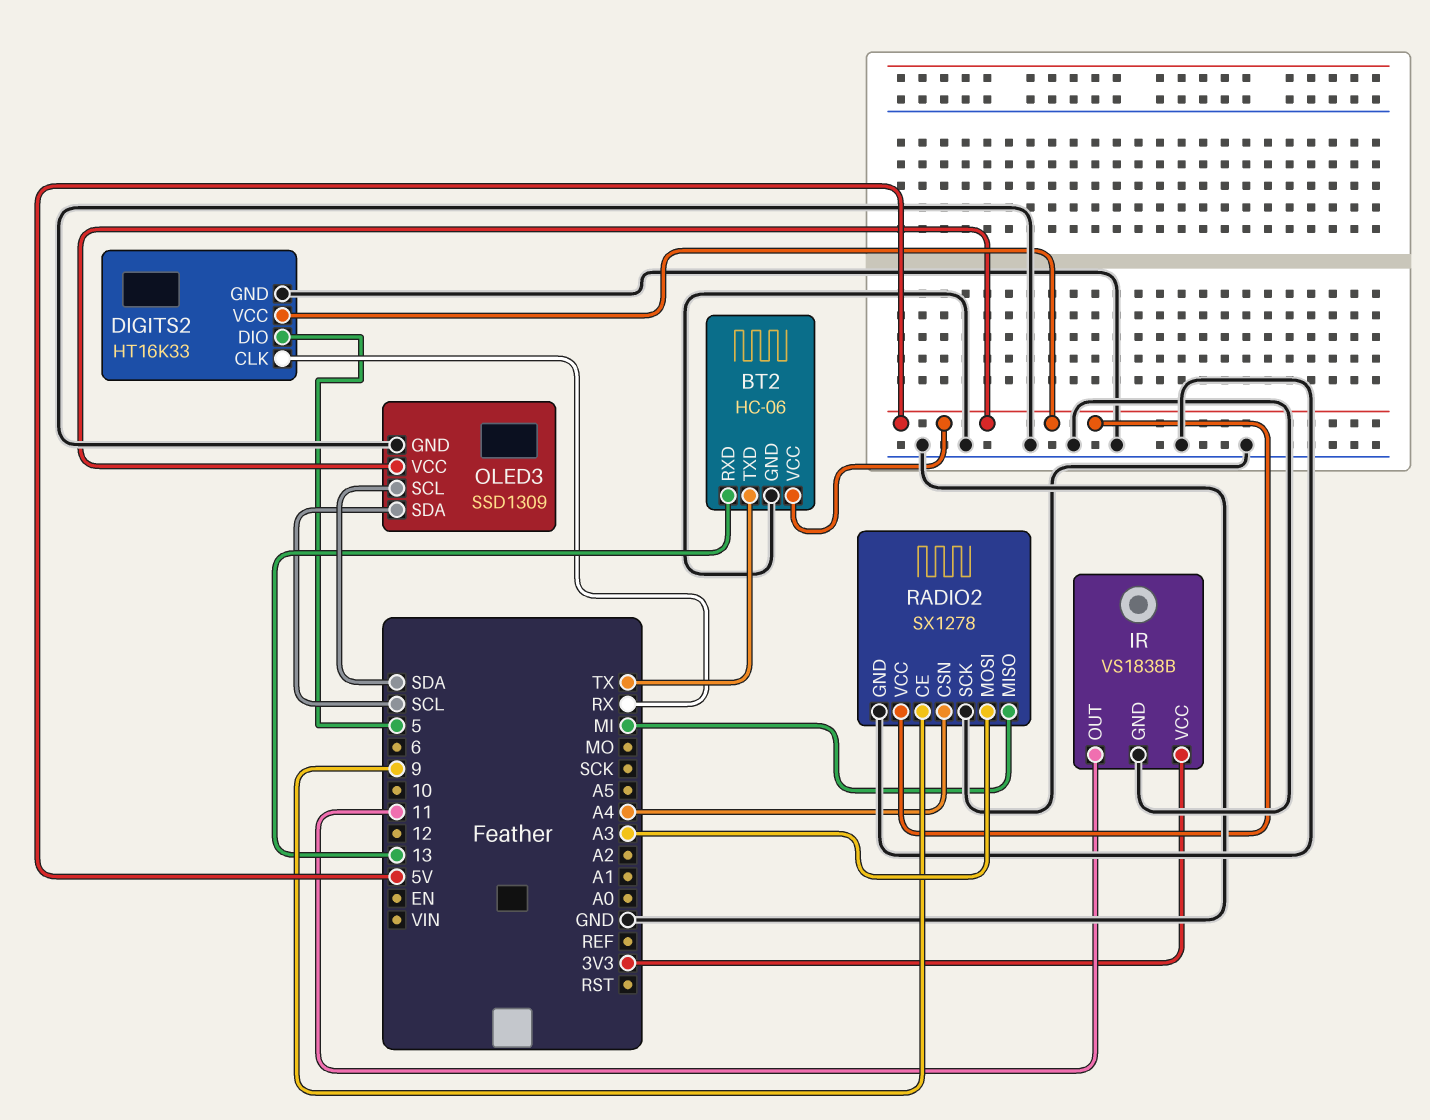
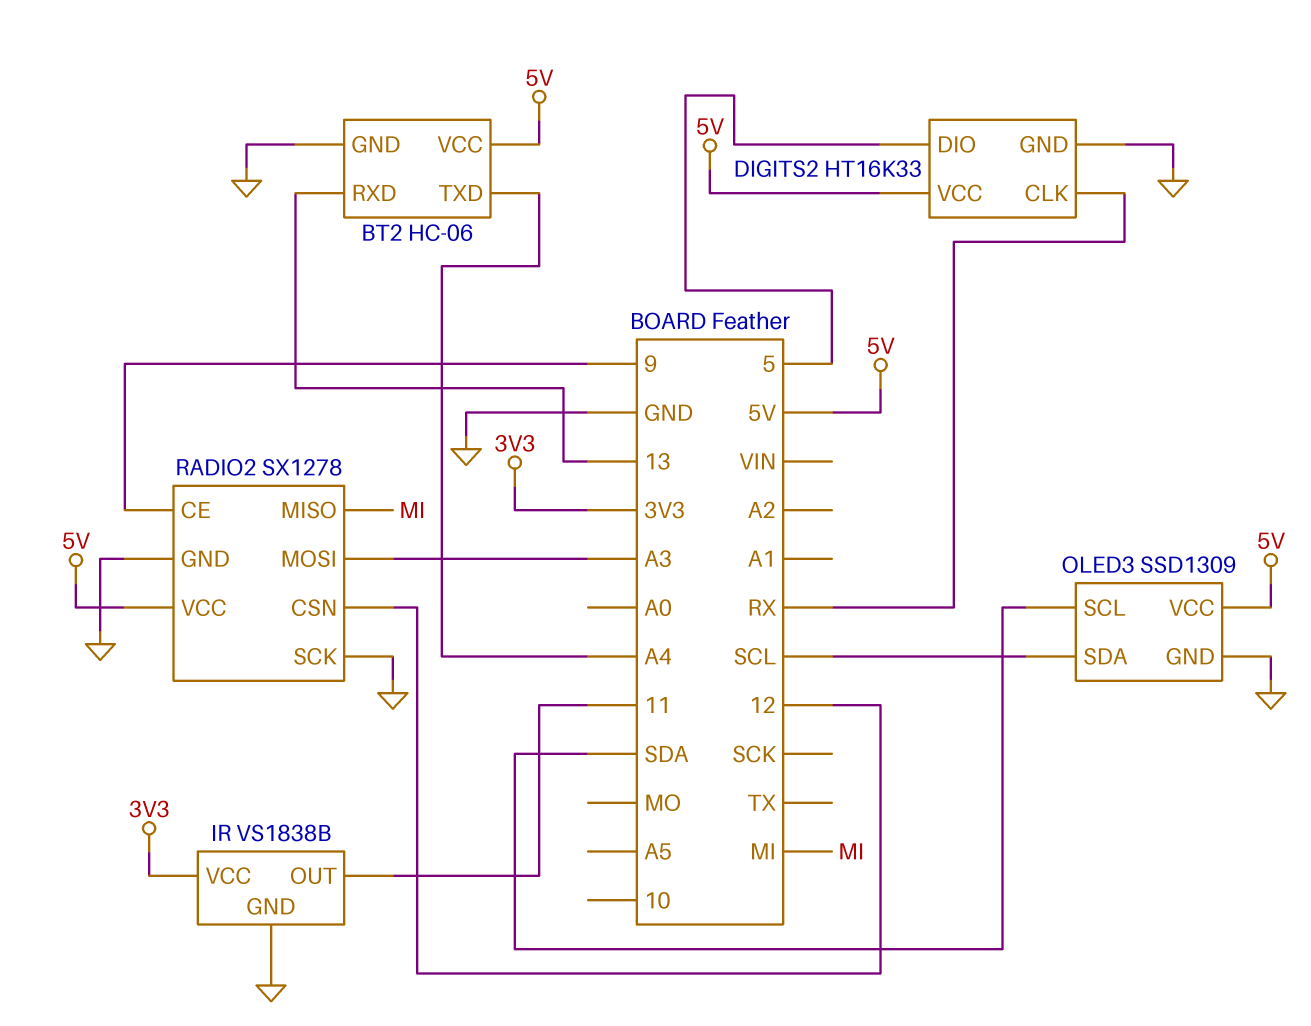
BT2 pin TXD: TX -> A4
RADIO2 pin CSN: A4 -> 12

